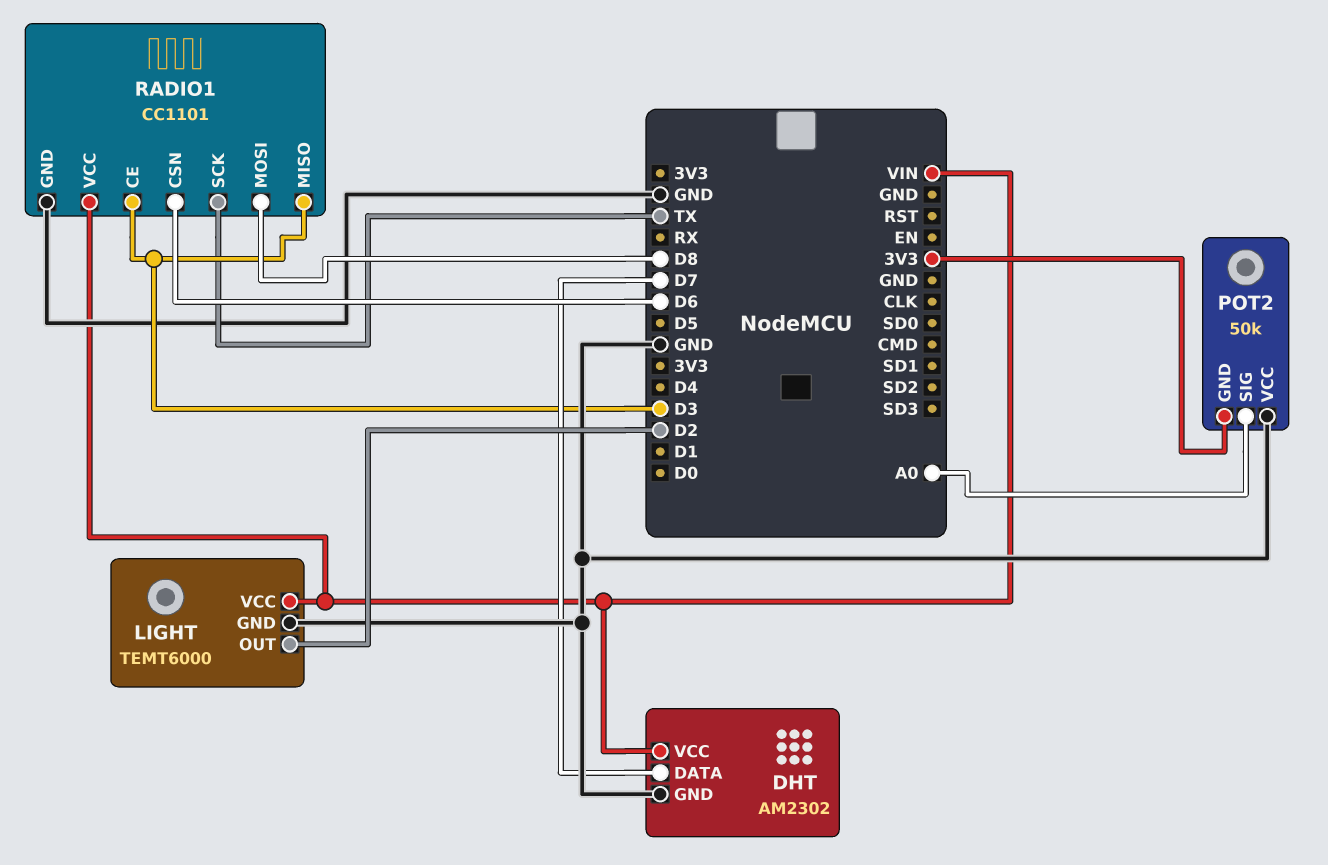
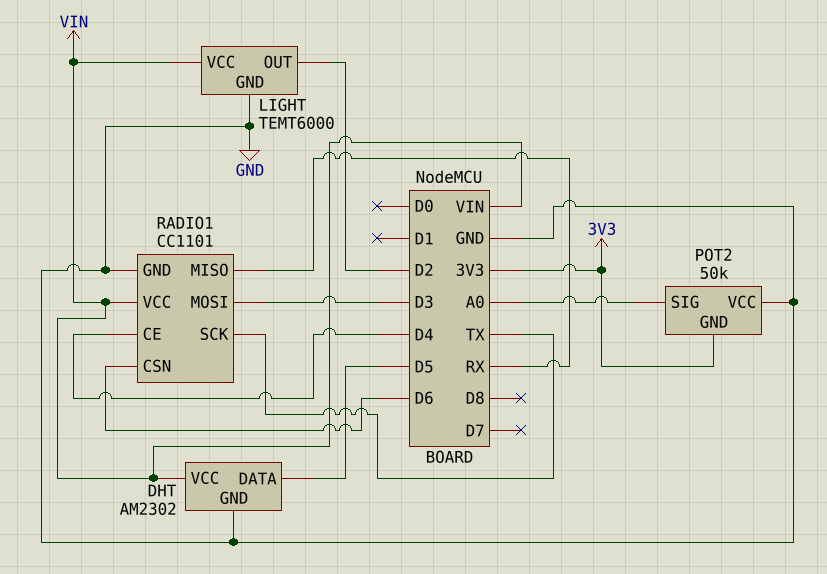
DHT pin DATA: D7 -> D5
RADIO1 pin CE: D3 -> D4
RADIO1 pin MISO: D3 -> RX
RADIO1 pin MOSI: D8 -> D3

